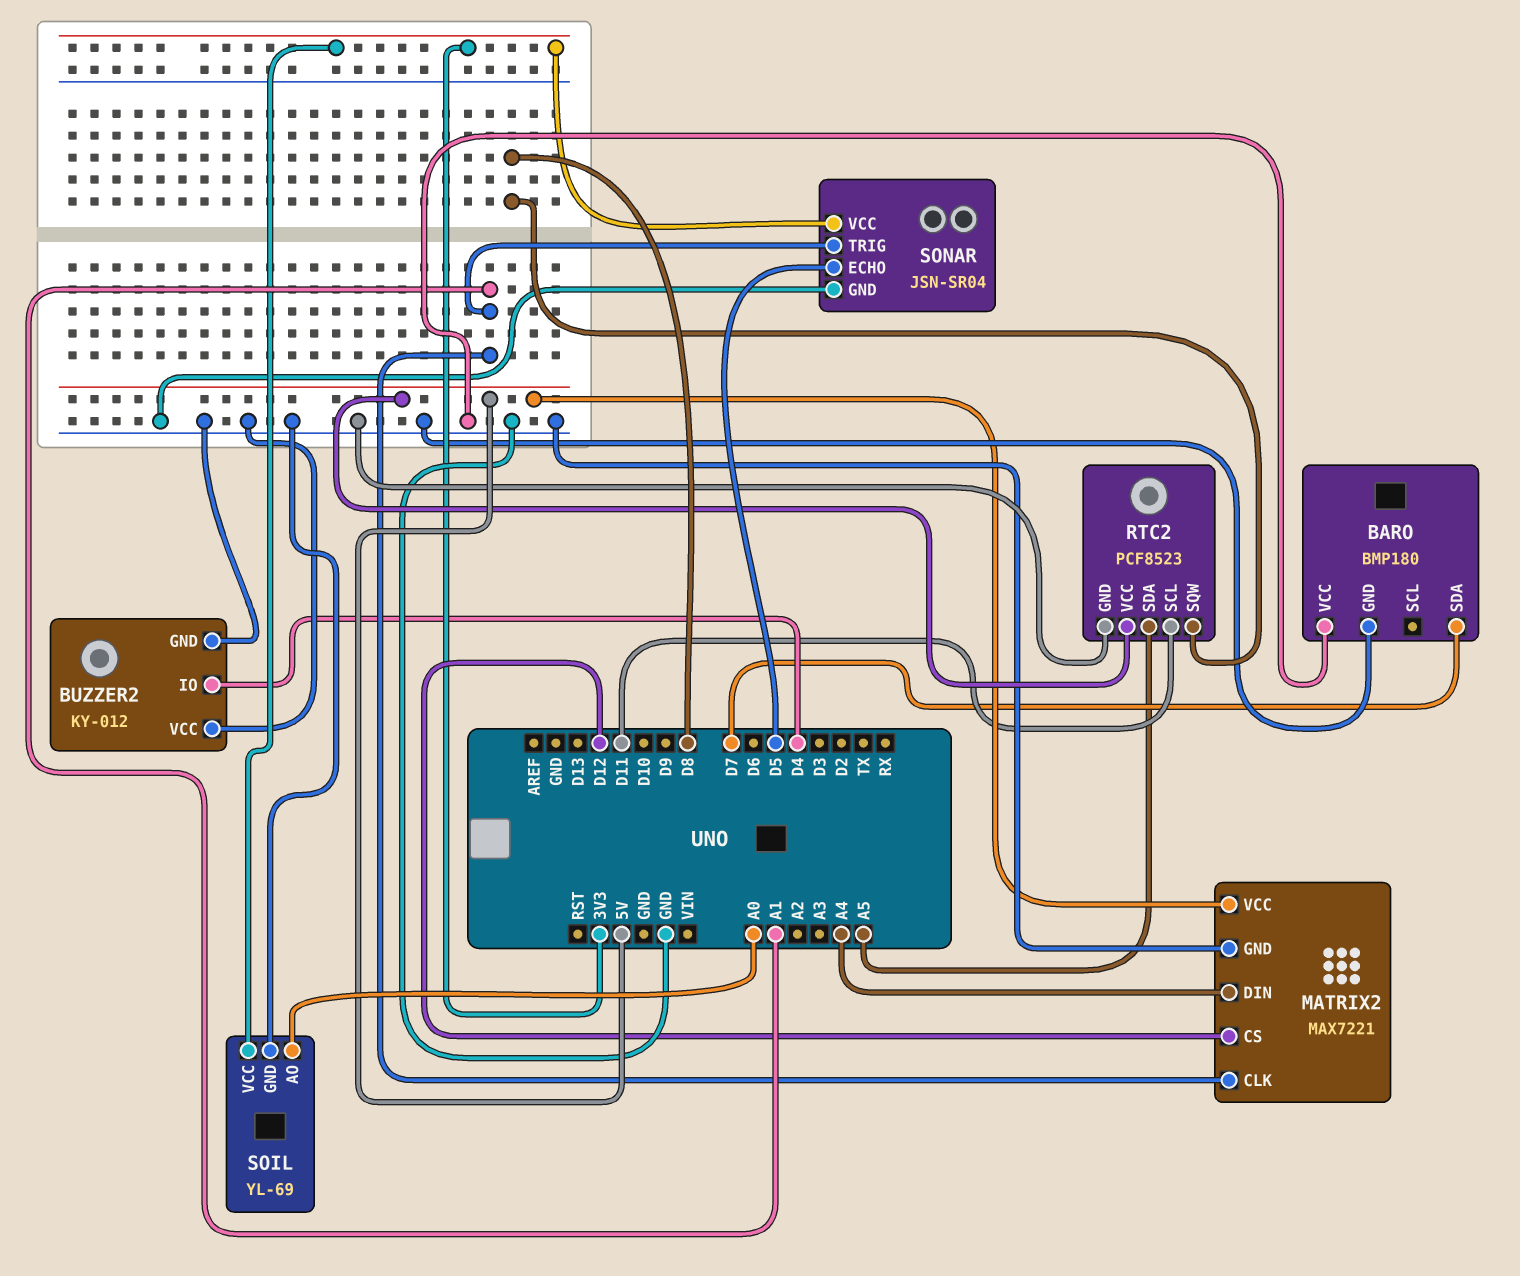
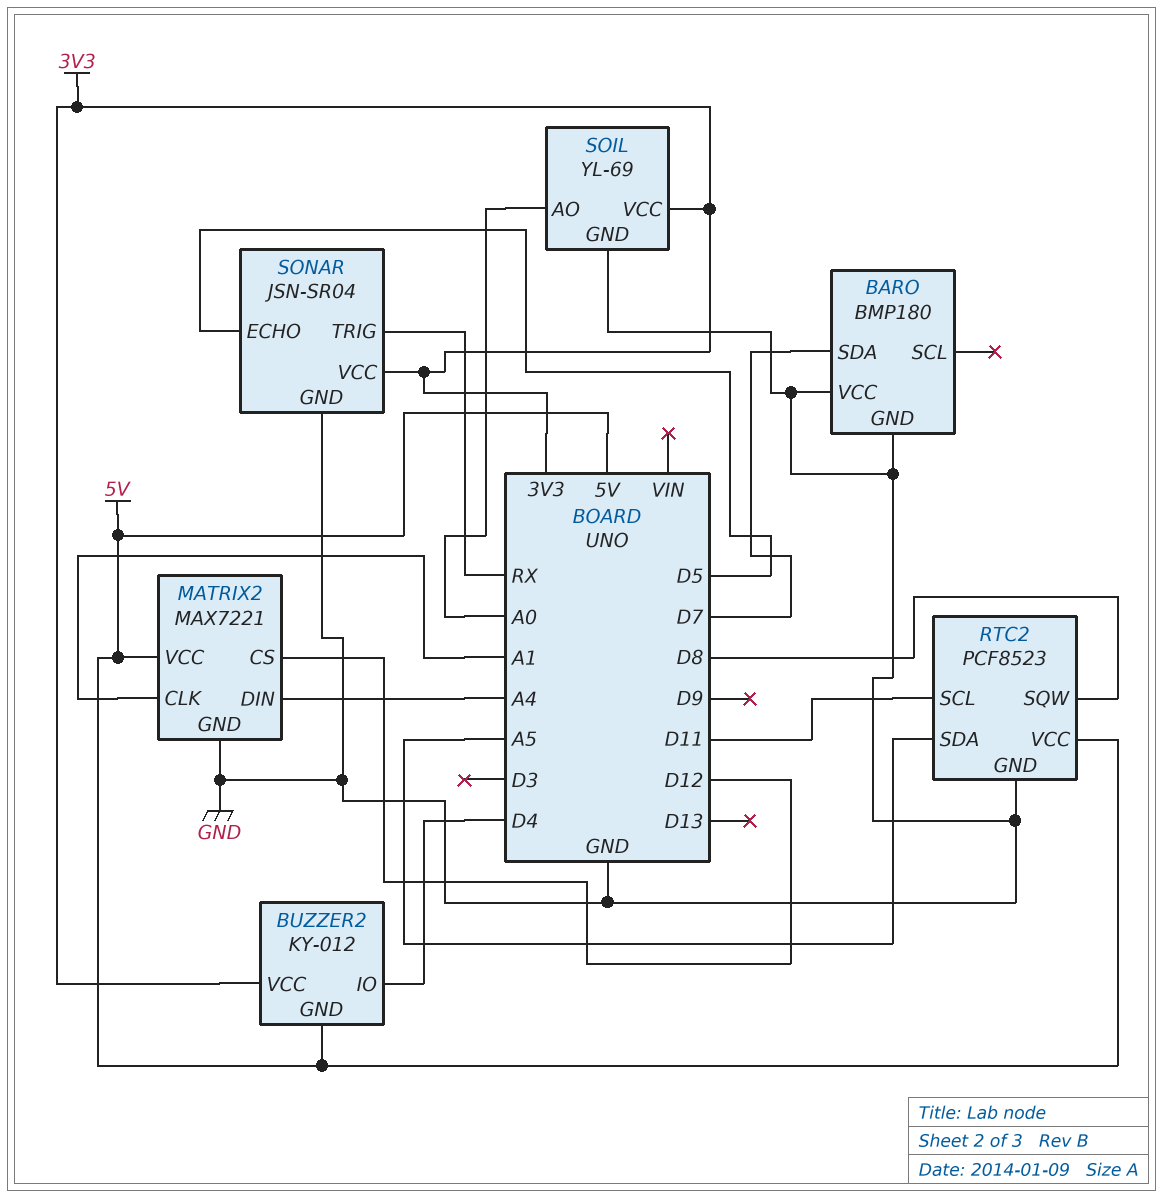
BUZZER2 pin GND: GND -> 5V
BUZZER2 pin VCC: GND -> 3V3
SONAR pin TRIG: A1 -> RX

